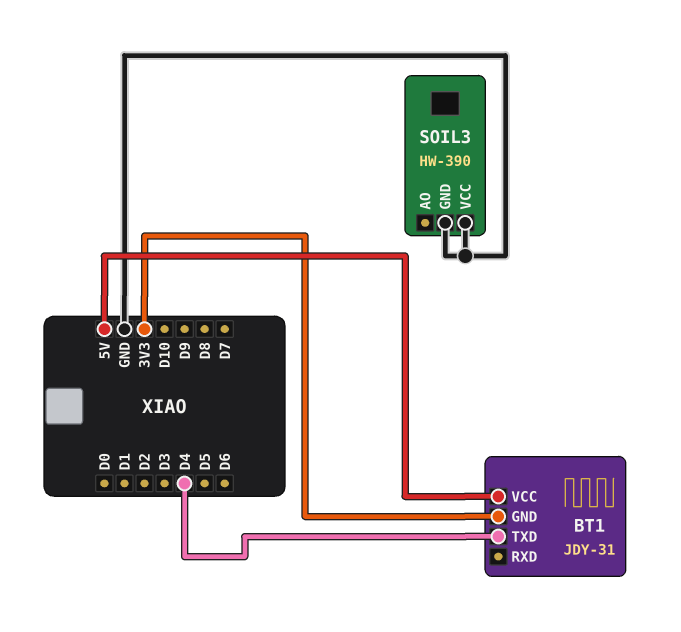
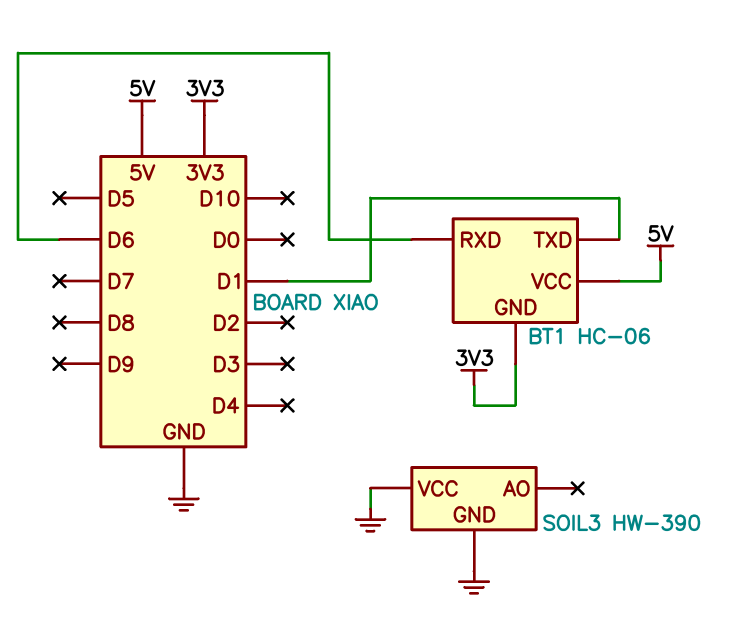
BT1: JDY-31 -> HC-06
BT1 pin RXD: none -> D6
BT1 pin TXD: D4 -> D1

